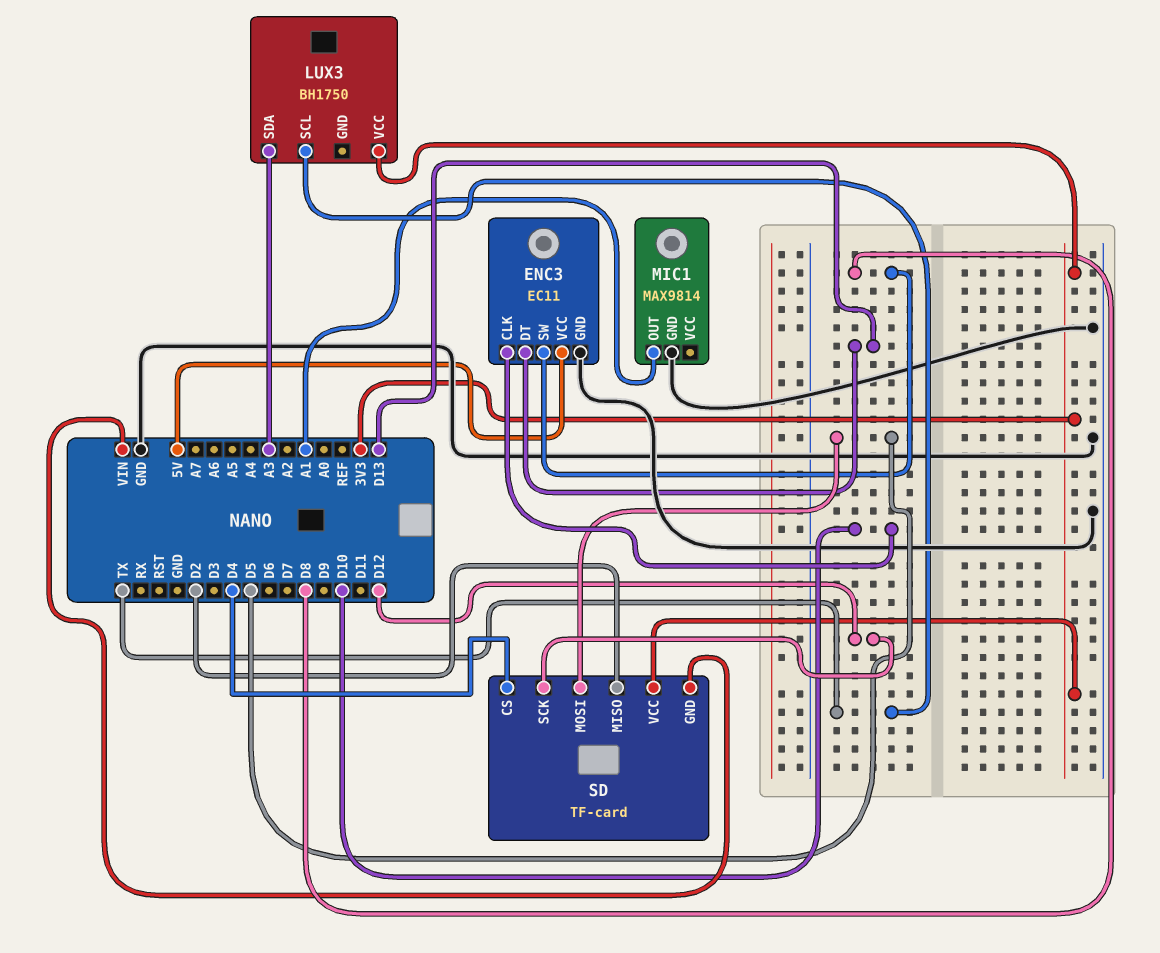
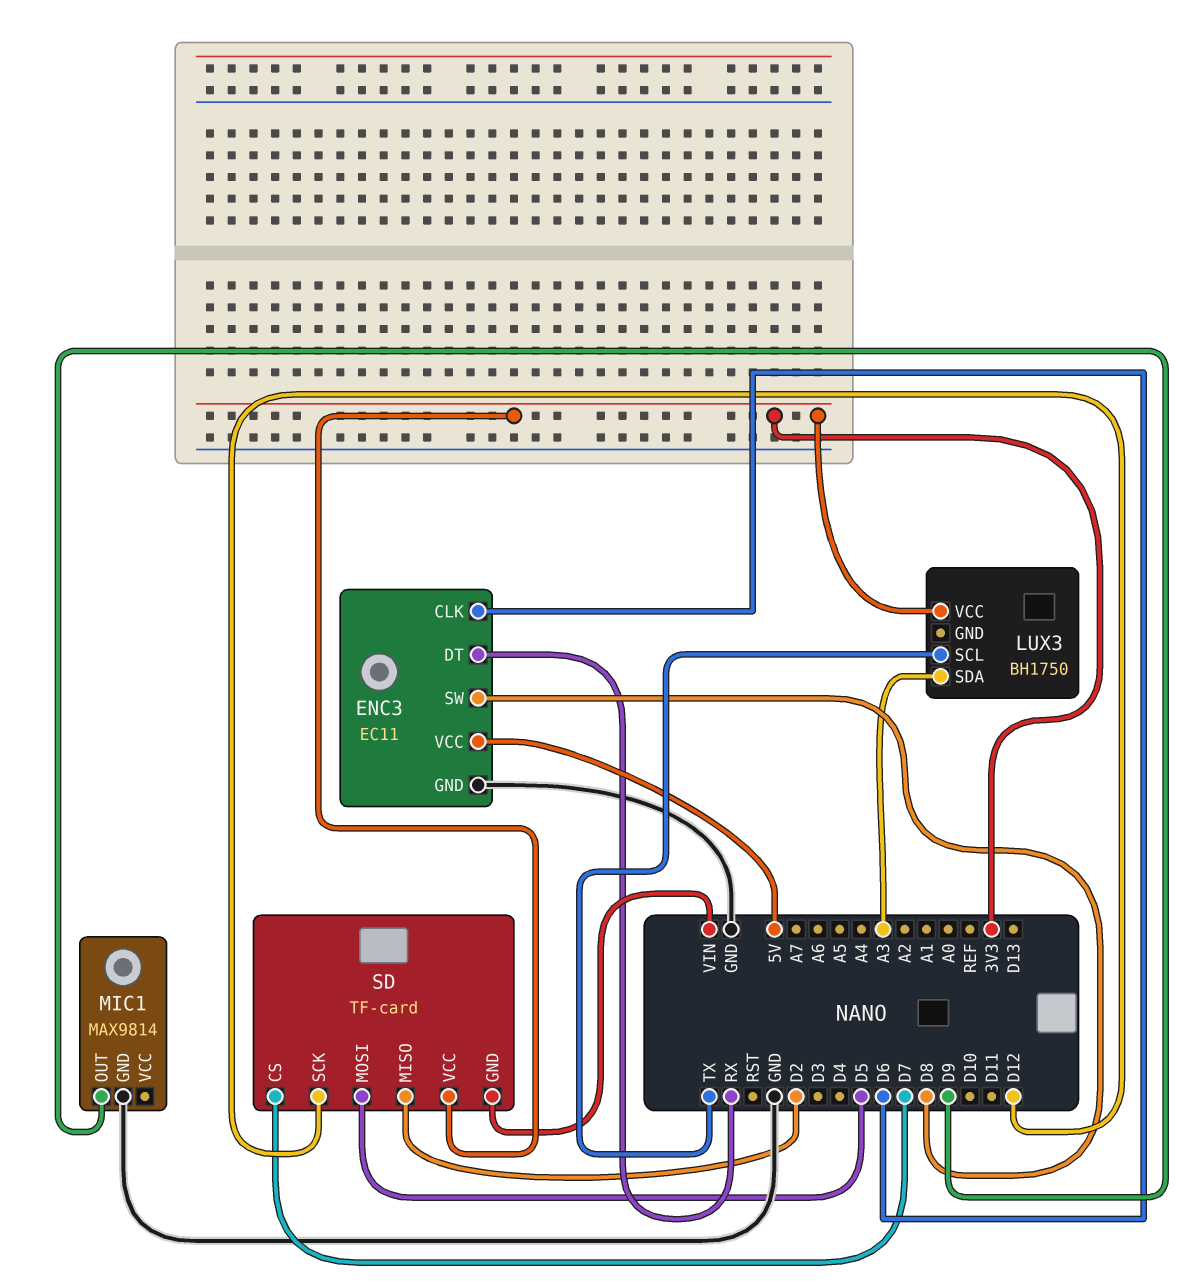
ENC3 pin CLK: D10 -> D6
ENC3 pin DT: D13 -> RX
MIC1 pin OUT: A1 -> D9
SD pin CS: D4 -> D7

